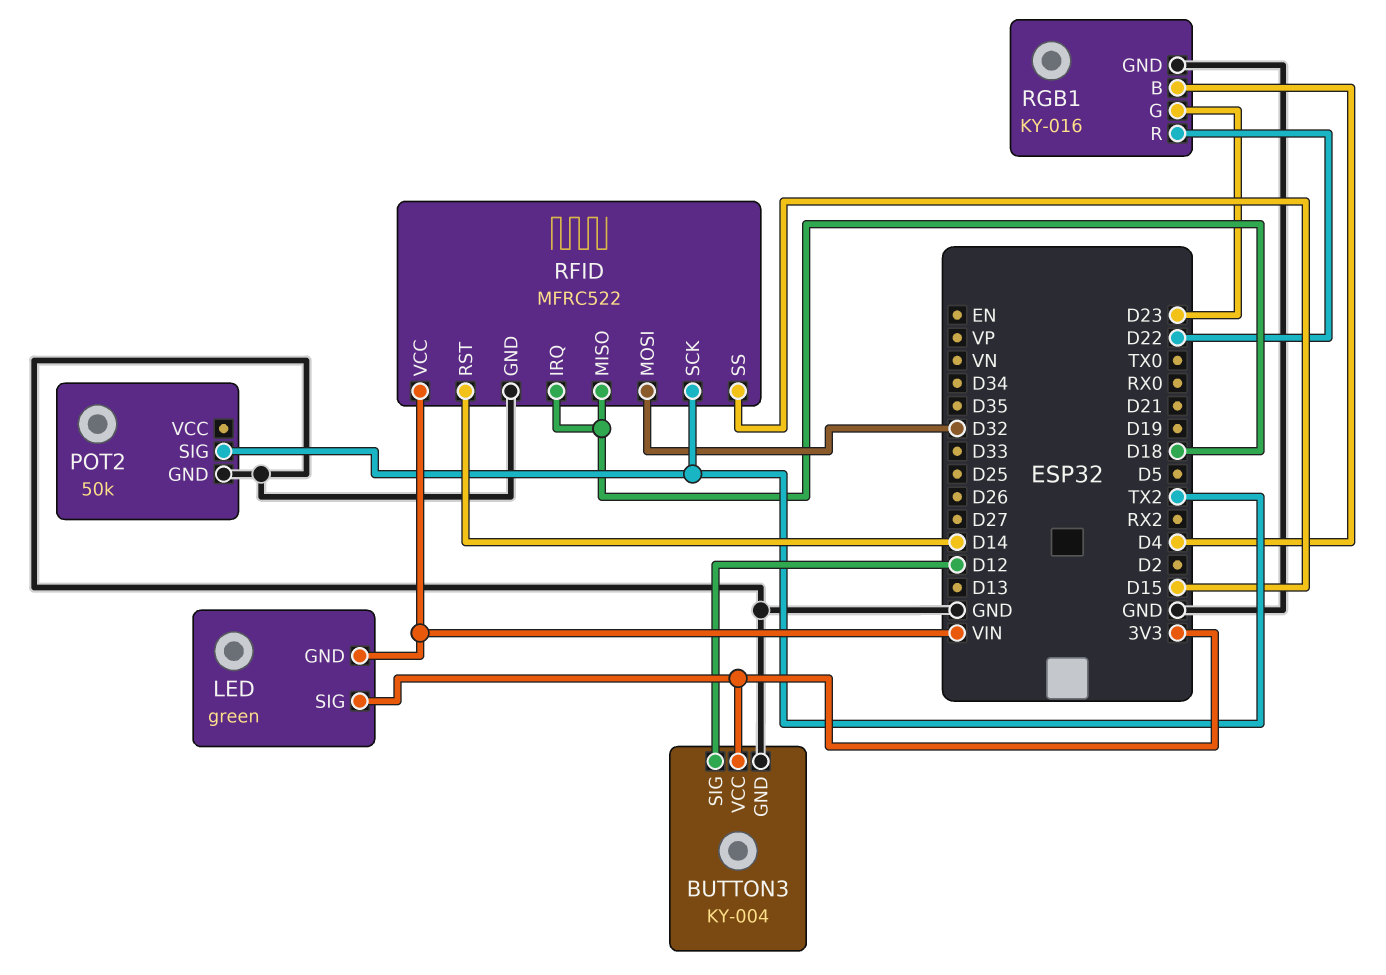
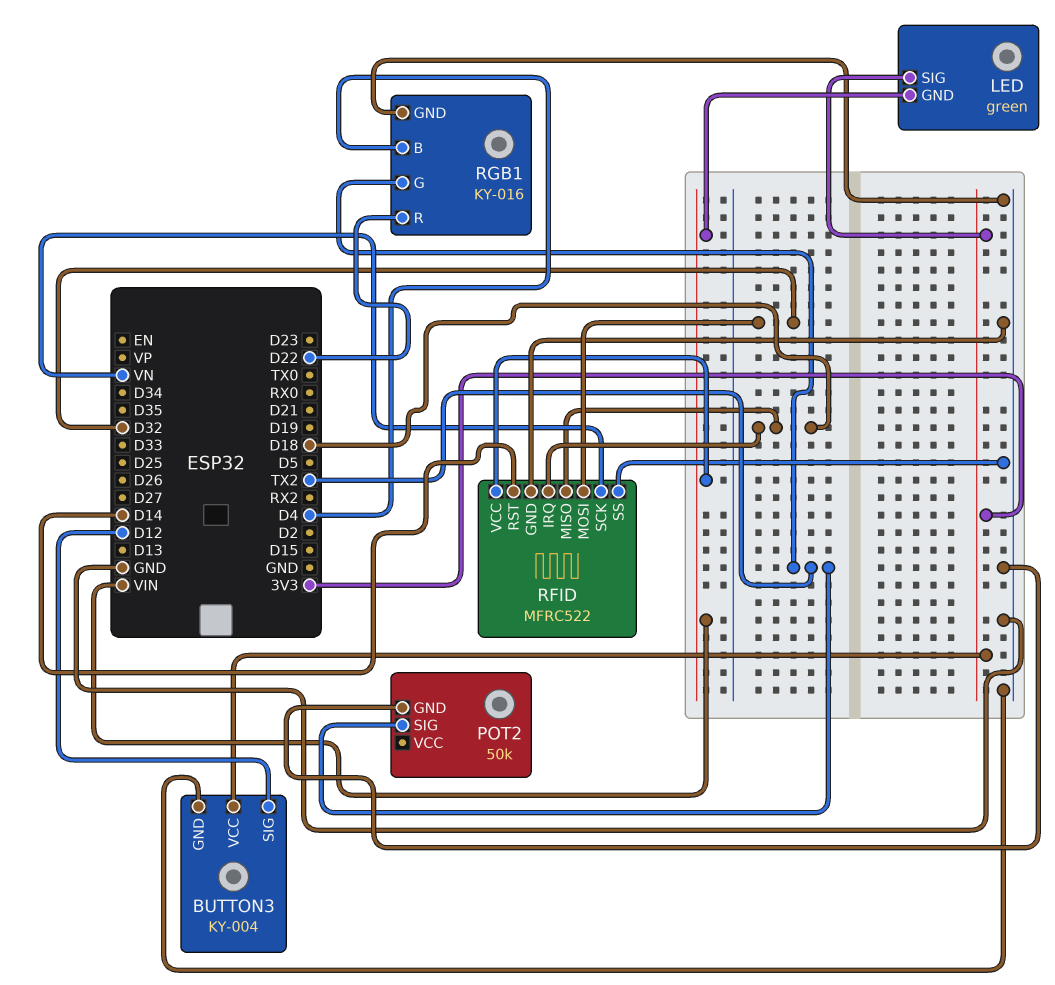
RFID pin SCK: TX2 -> VN
RFID pin SS: D15 -> GND
RGB1 pin G: D23 -> TX2

